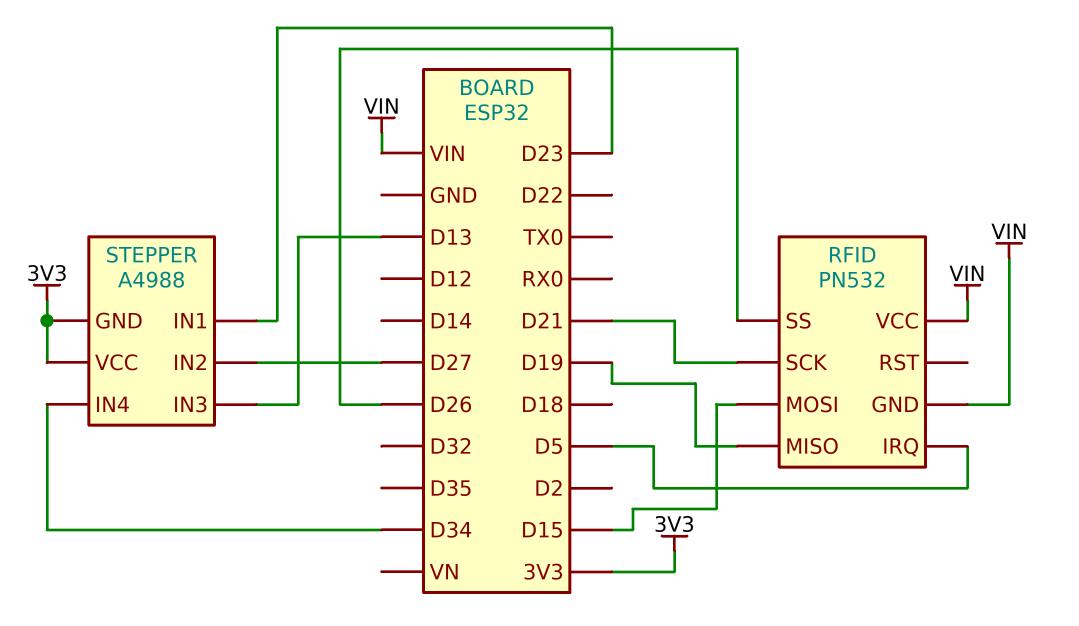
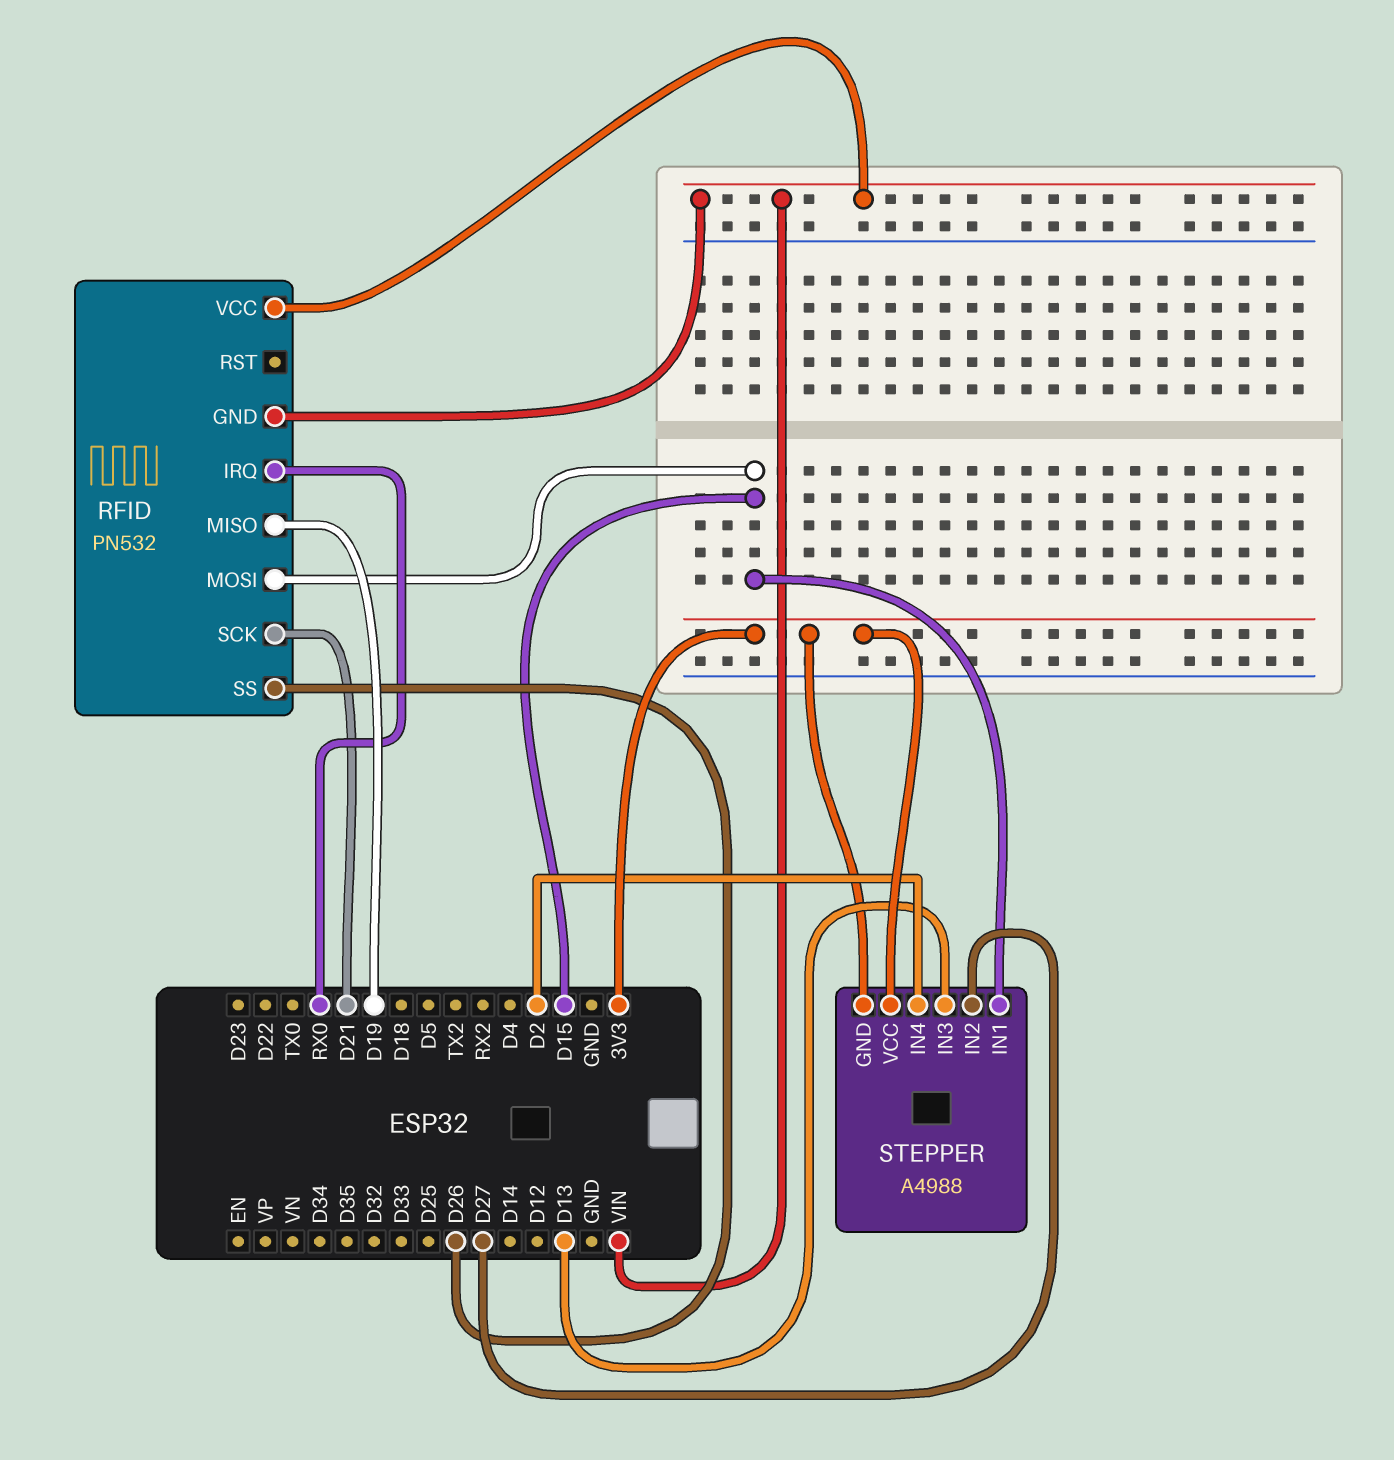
RFID pin IRQ: D5 -> RX0
STEPPER pin IN1: D23 -> D15
STEPPER pin IN4: D34 -> D2

